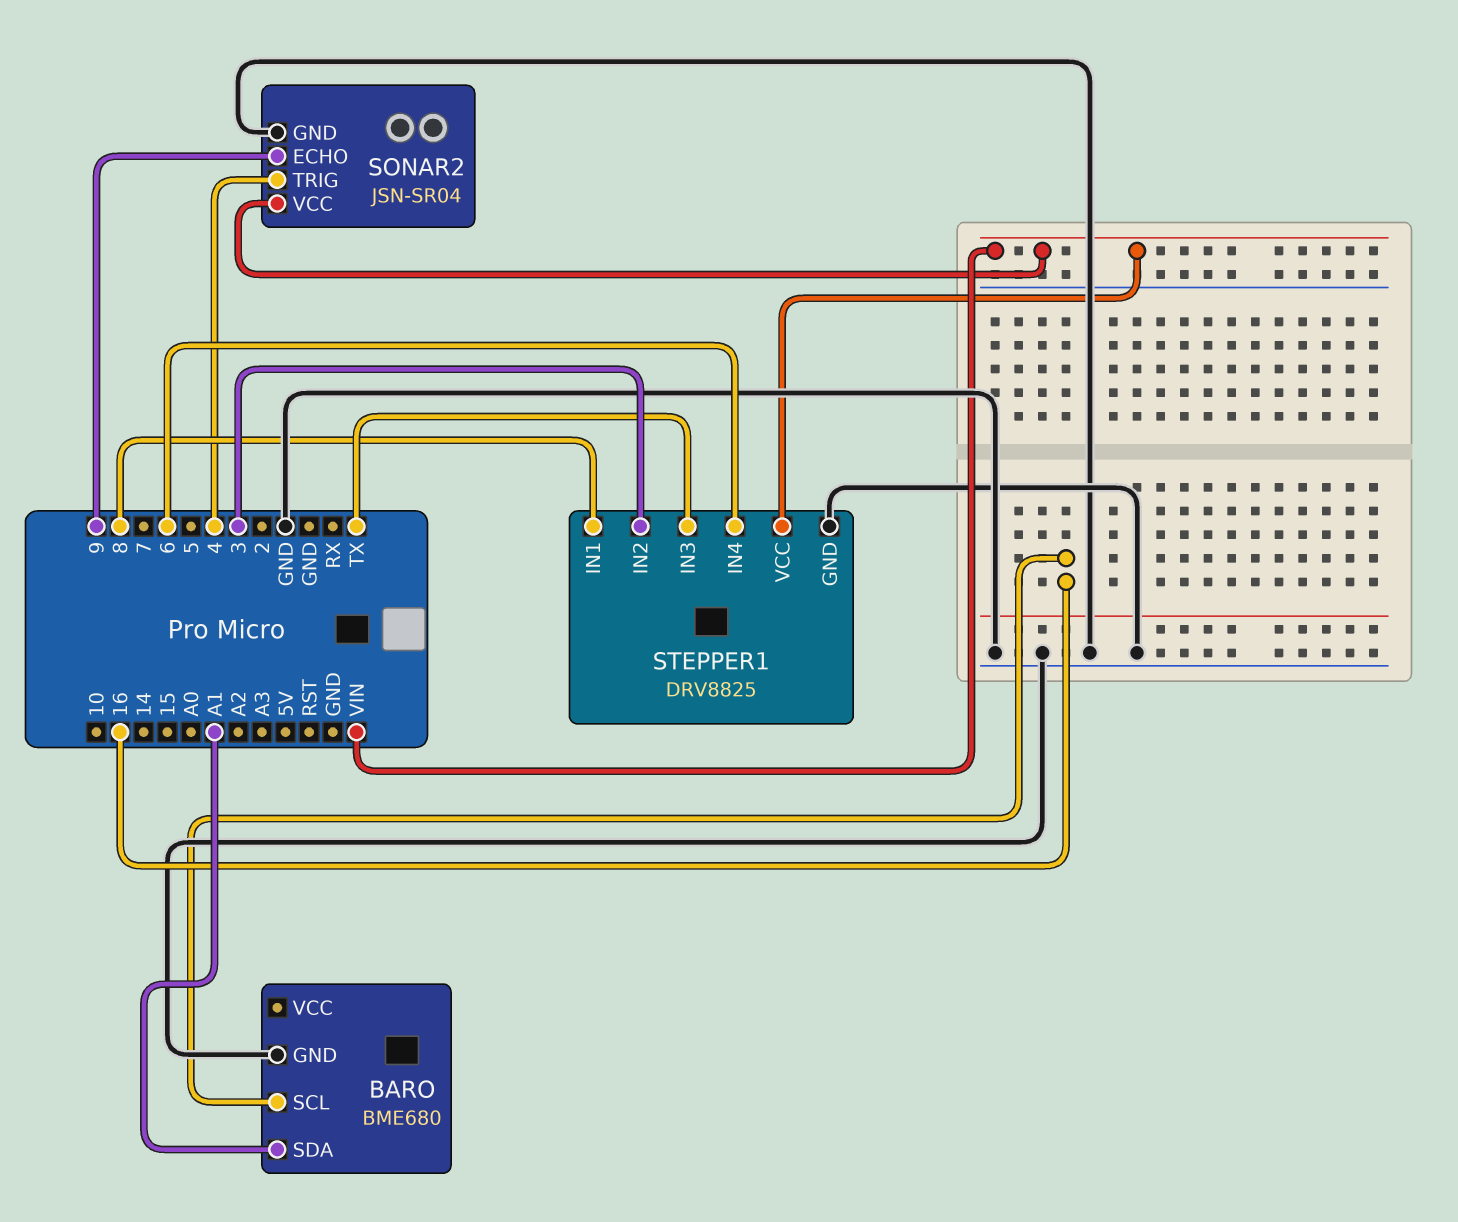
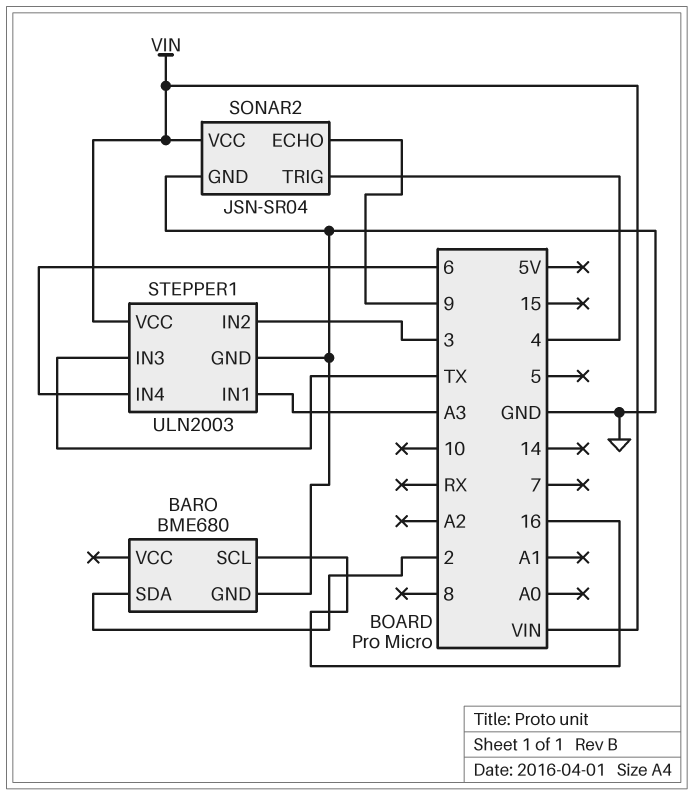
BARO pin SDA: A1 -> 2
STEPPER1: DRV8825 -> ULN2003
STEPPER1 pin IN1: 8 -> A3

